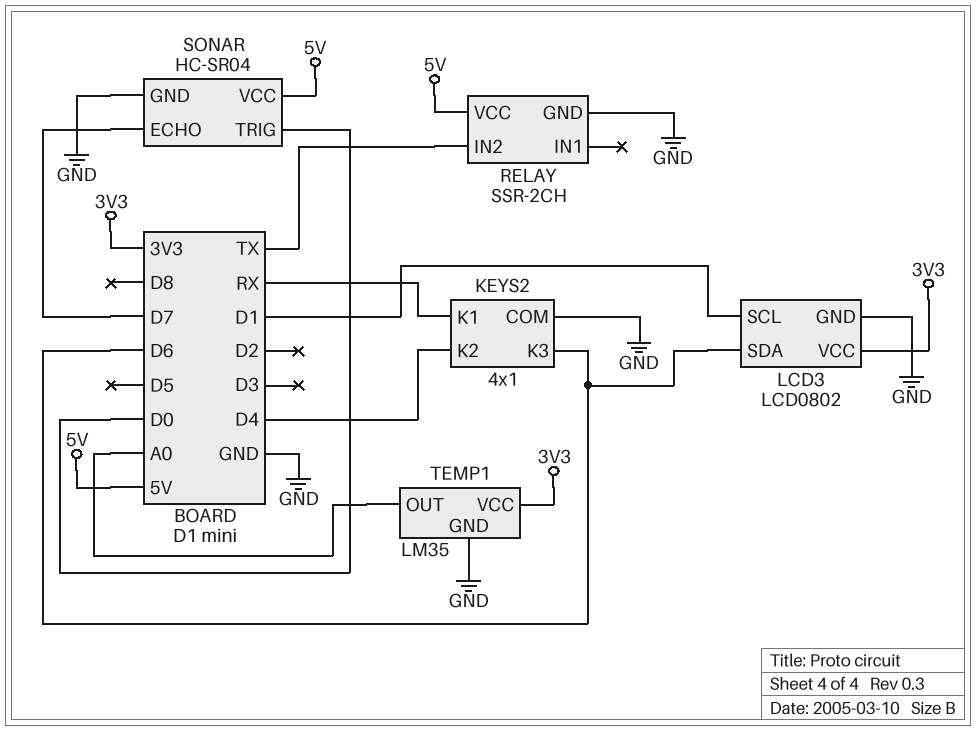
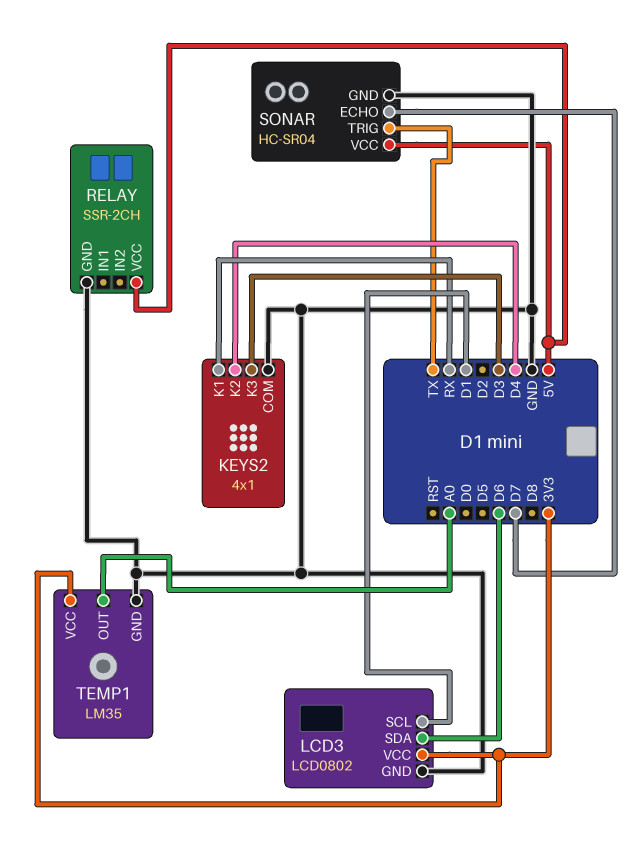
KEYS2 pin K3: D6 -> D3
RELAY pin IN2: TX -> none
SONAR pin TRIG: D0 -> TX

